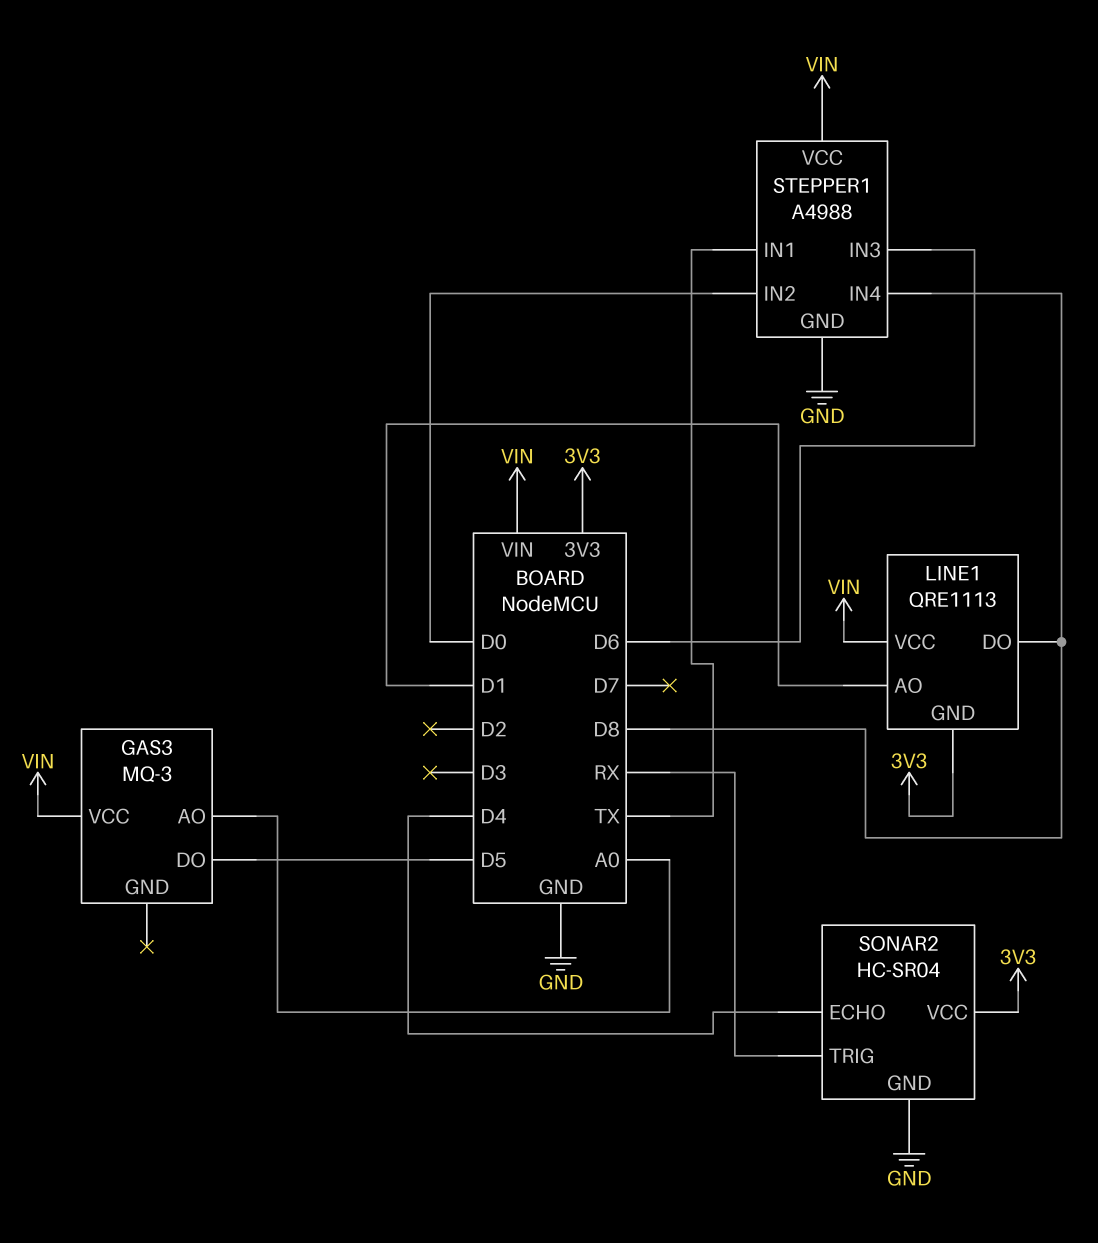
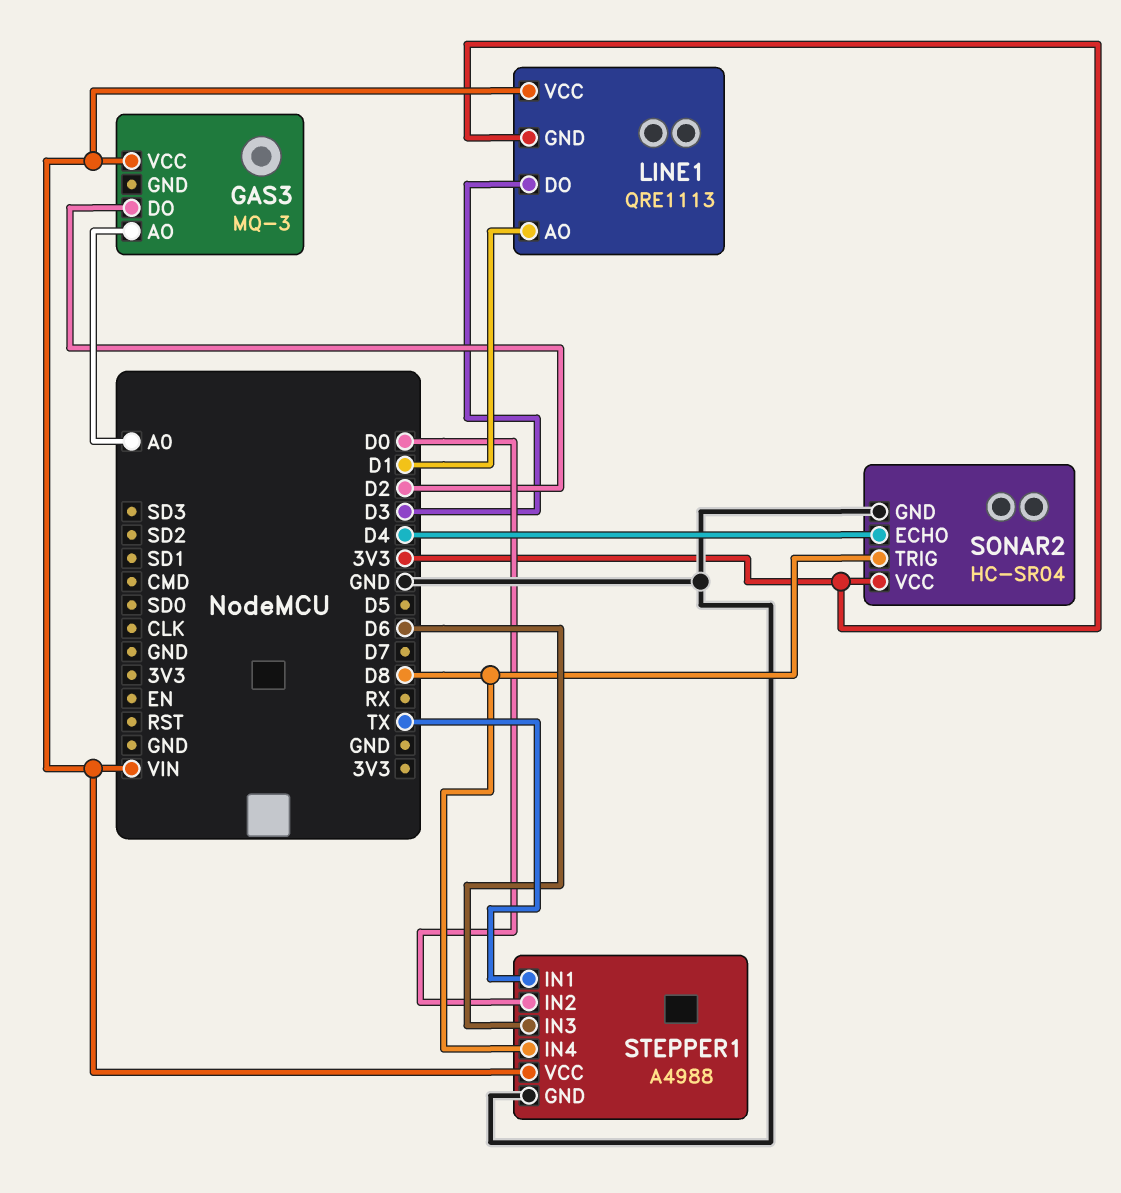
GAS3 pin DO: D5 -> D2
LINE1 pin DO: D8 -> D3
SONAR2 pin TRIG: RX -> D8

